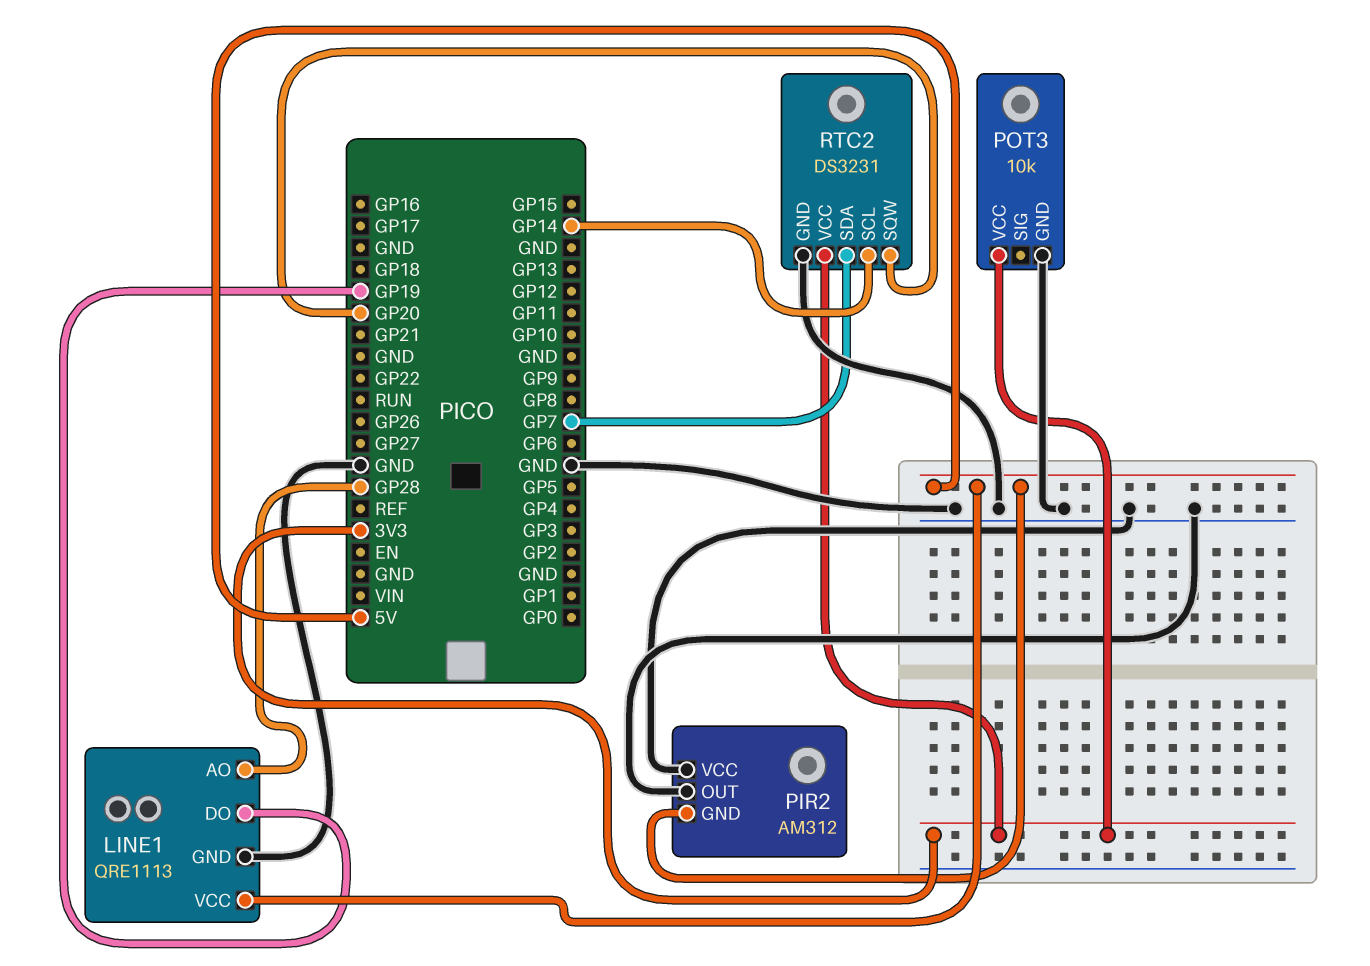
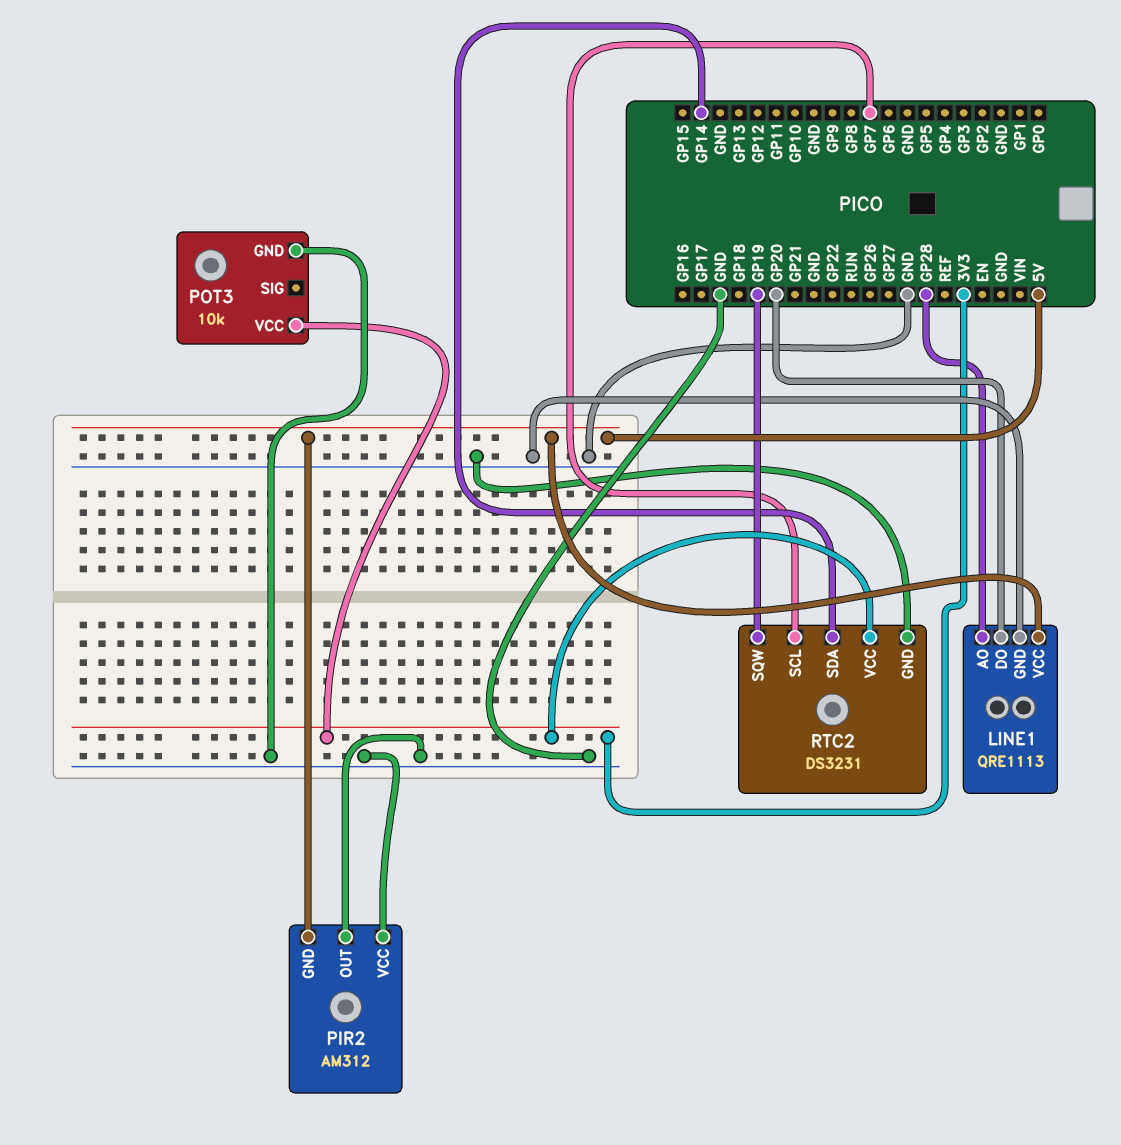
LINE1 pin DO: GP19 -> GP20
RTC2 pin SCL: GP14 -> GP7
RTC2 pin SDA: GP7 -> GP14
RTC2 pin SQW: GP20 -> GP19

